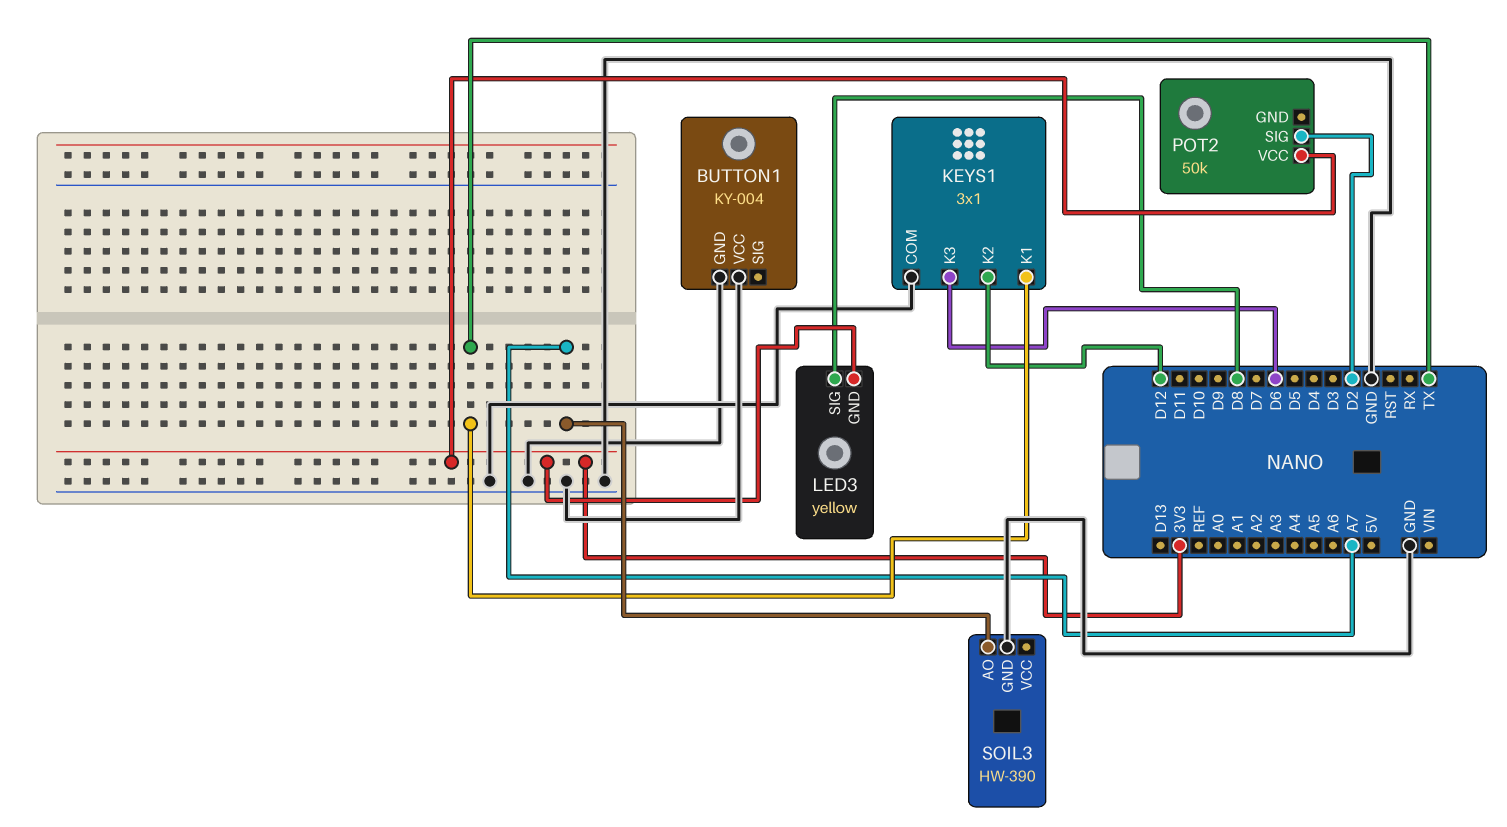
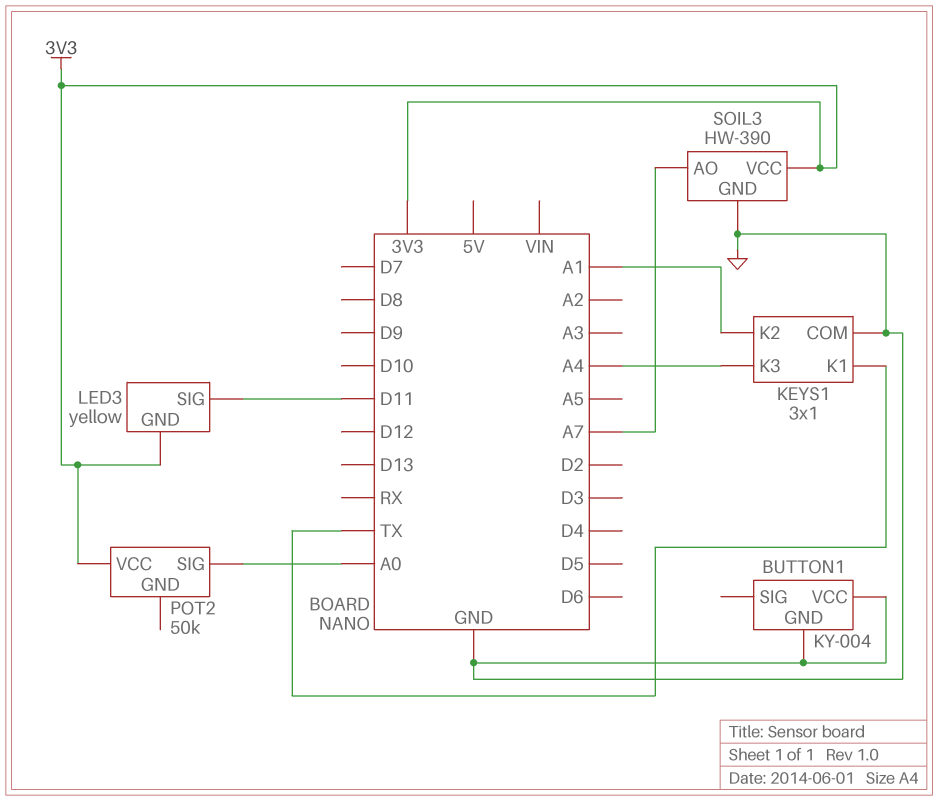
KEYS1 pin K2: D12 -> A1
KEYS1 pin K3: D6 -> A4
LED3 pin SIG: D8 -> D11
POT2 pin SIG: D2 -> A0
SOIL3 pin VCC: none -> 3V3

